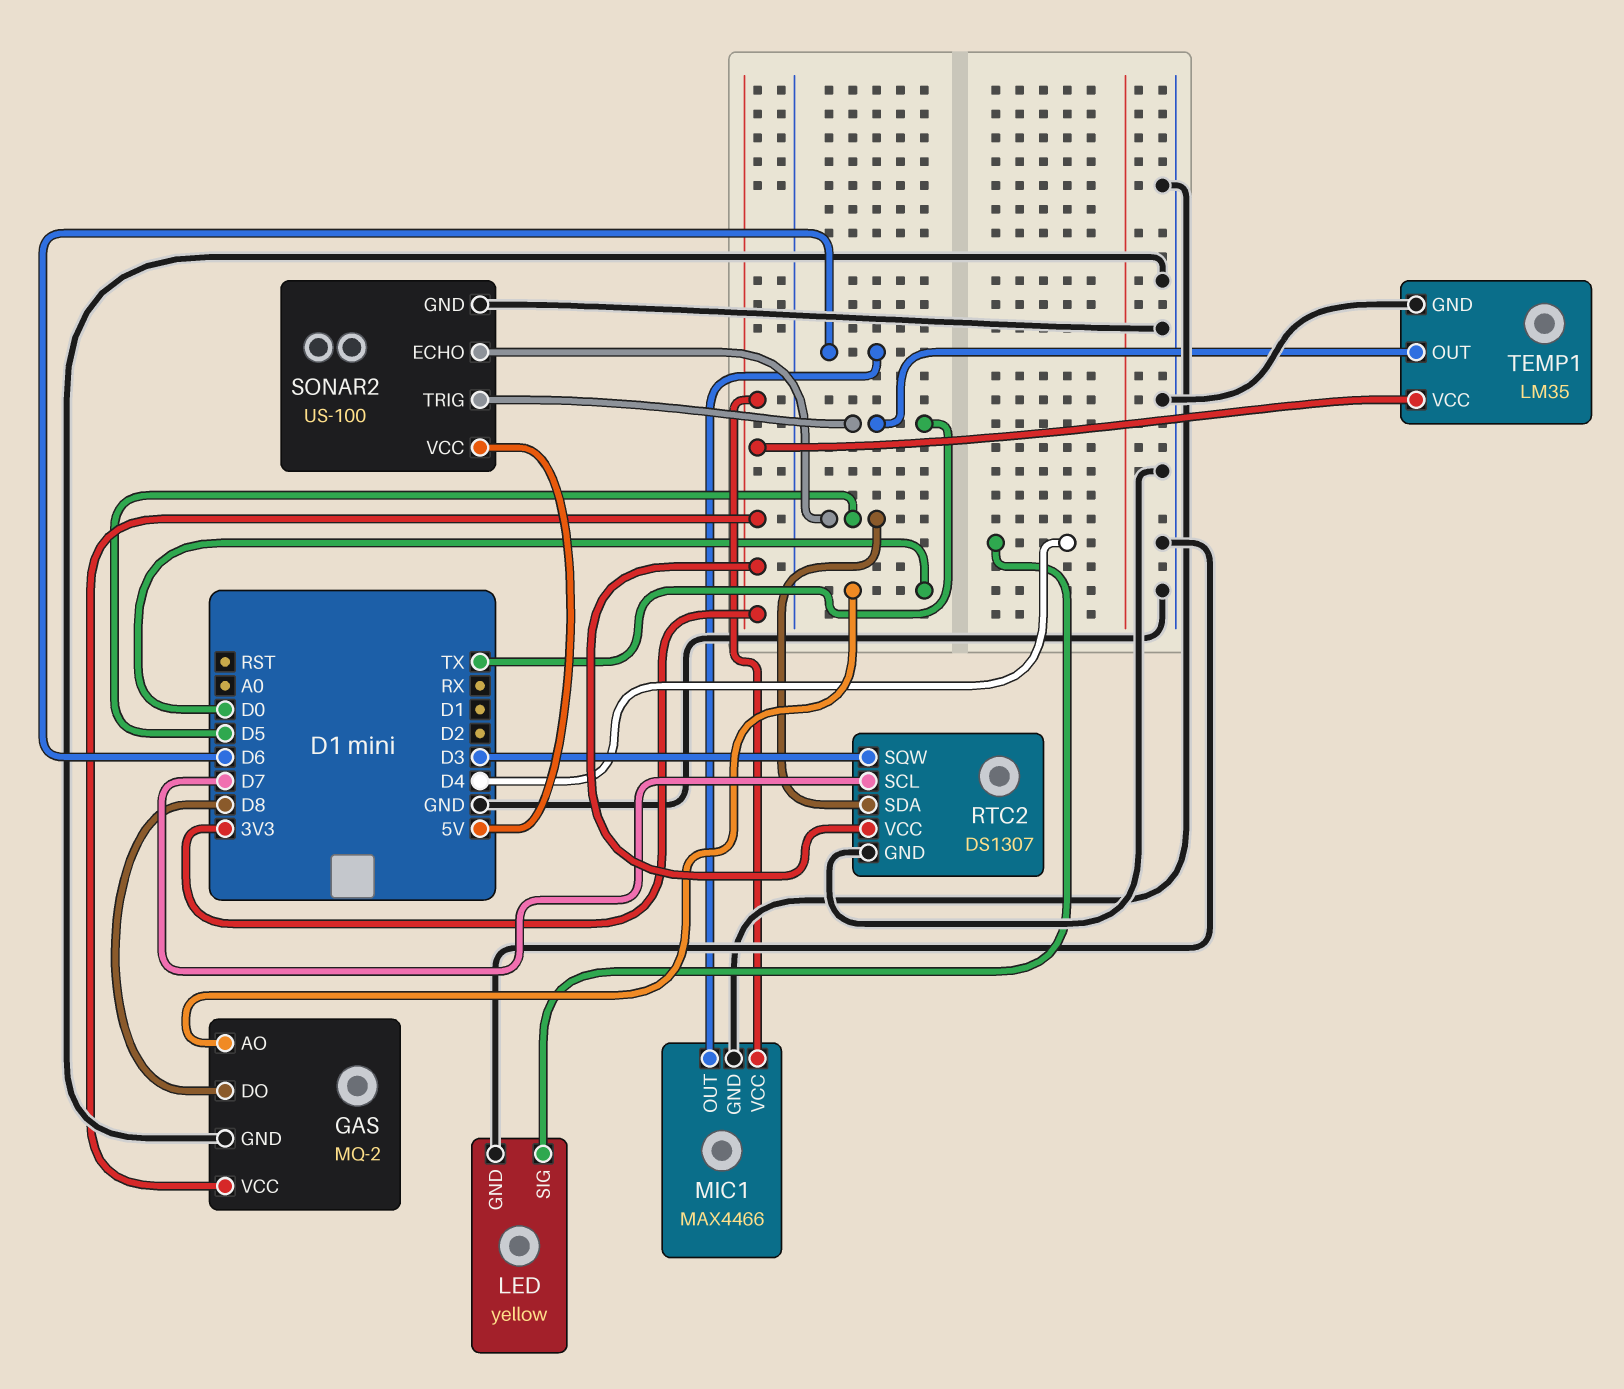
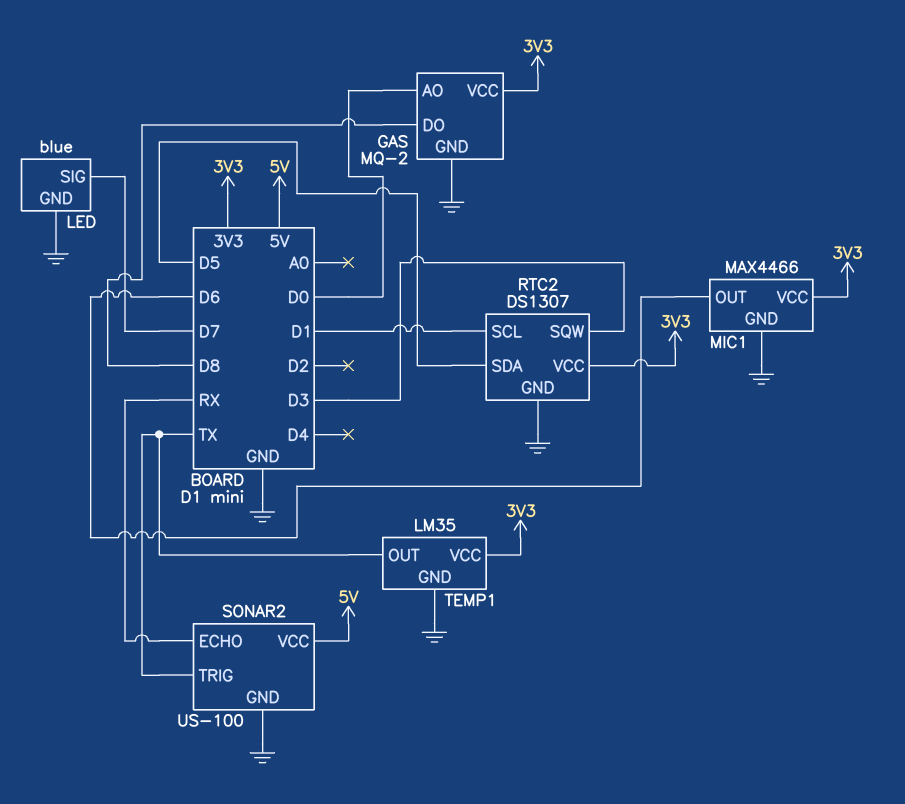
LED: yellow -> blue
LED pin SIG: D4 -> D7
RTC2 pin SCL: D7 -> D1
SONAR2 pin ECHO: D5 -> RX

